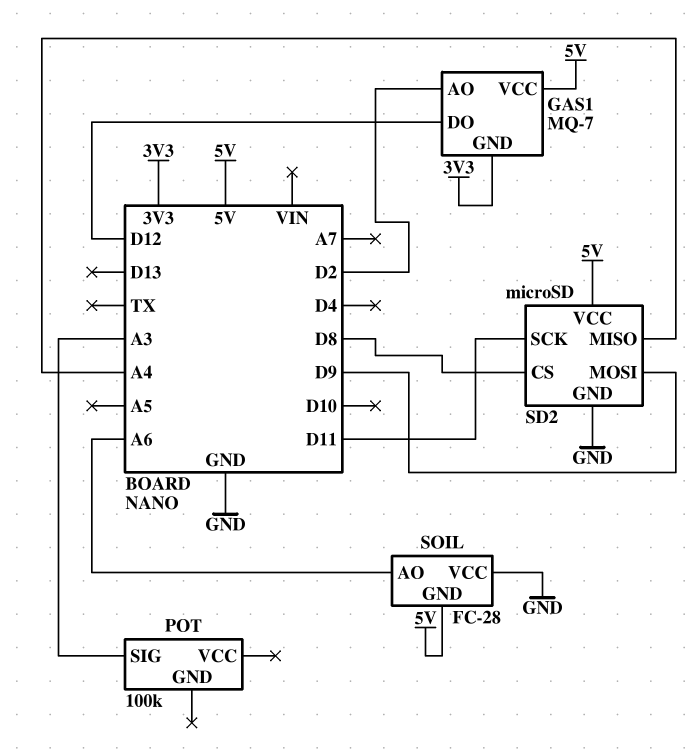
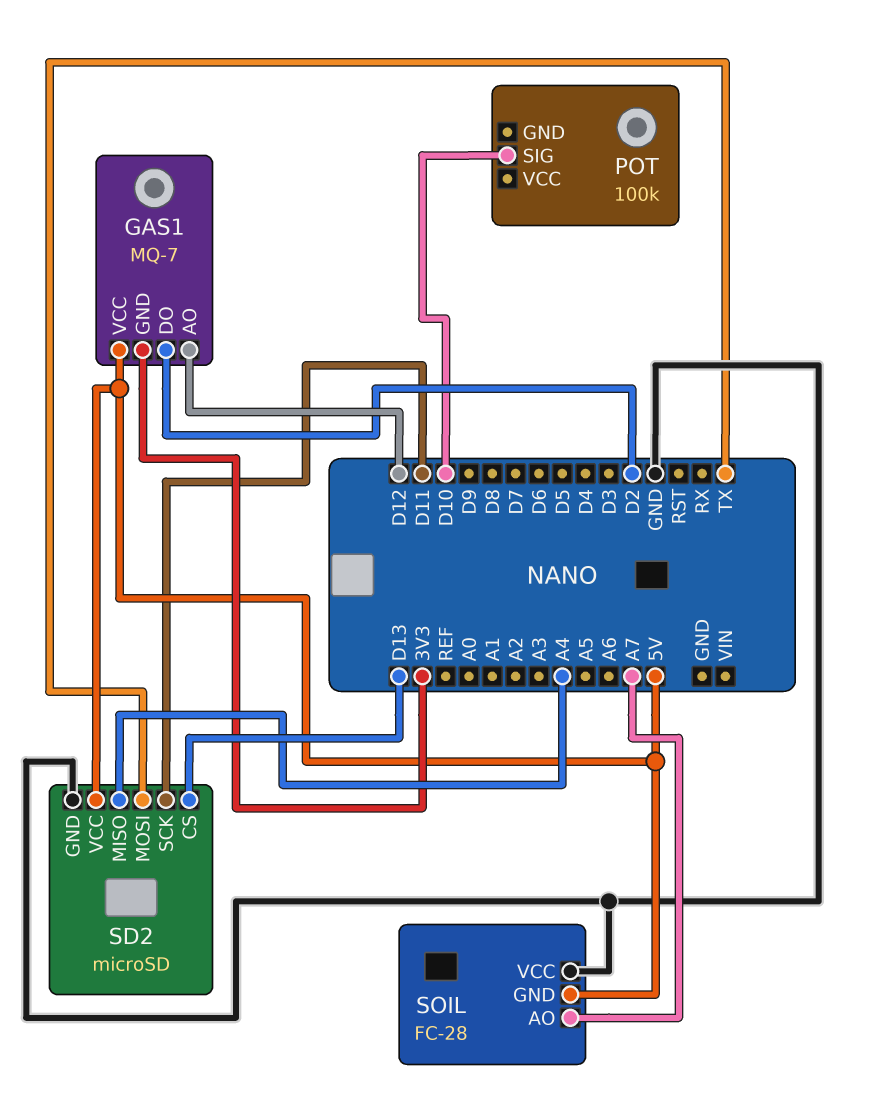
GAS1 pin AO: D2 -> D12
GAS1 pin DO: D12 -> D2
POT pin SIG: A3 -> D10
SD2 pin CS: D8 -> D13
SD2 pin MOSI: D9 -> TX
SOIL pin AO: A6 -> A7

